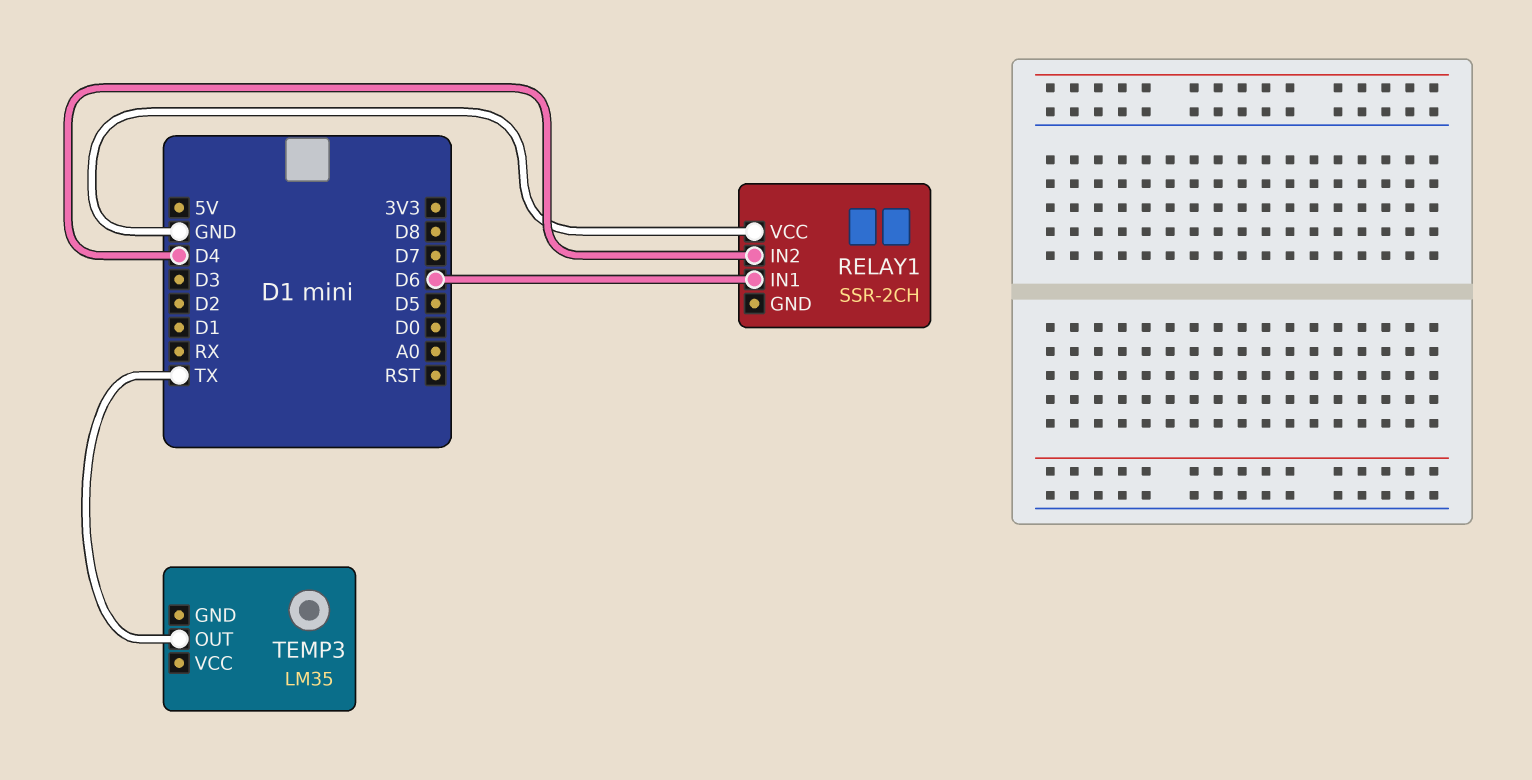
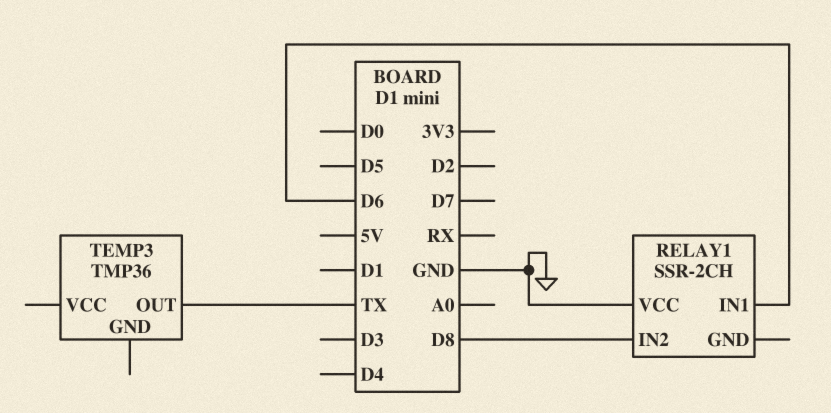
RELAY1 pin IN2: D4 -> D8
TEMP3: LM35 -> TMP36

